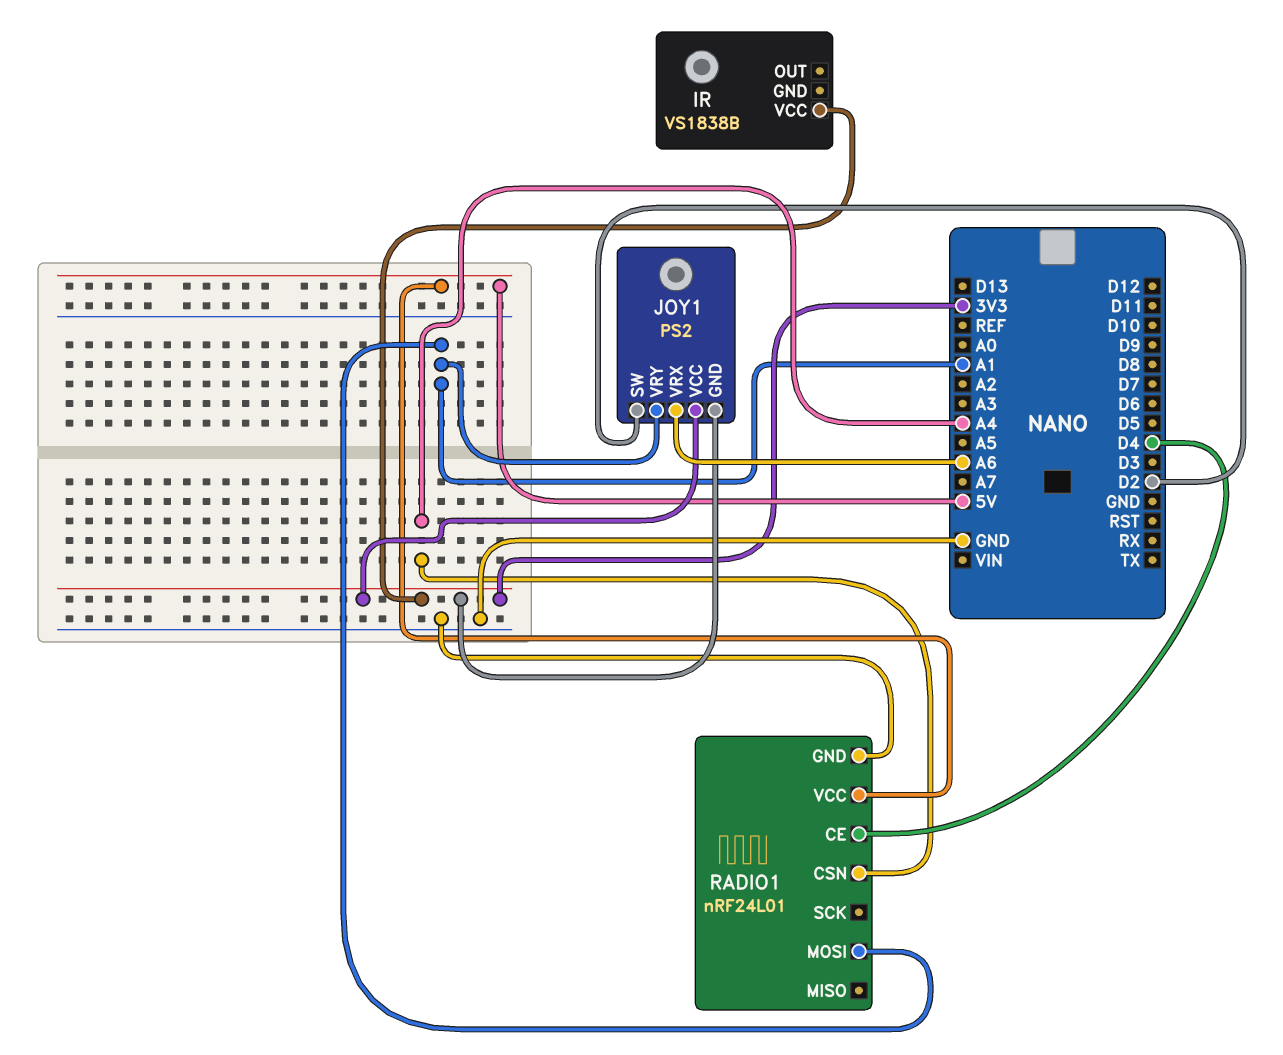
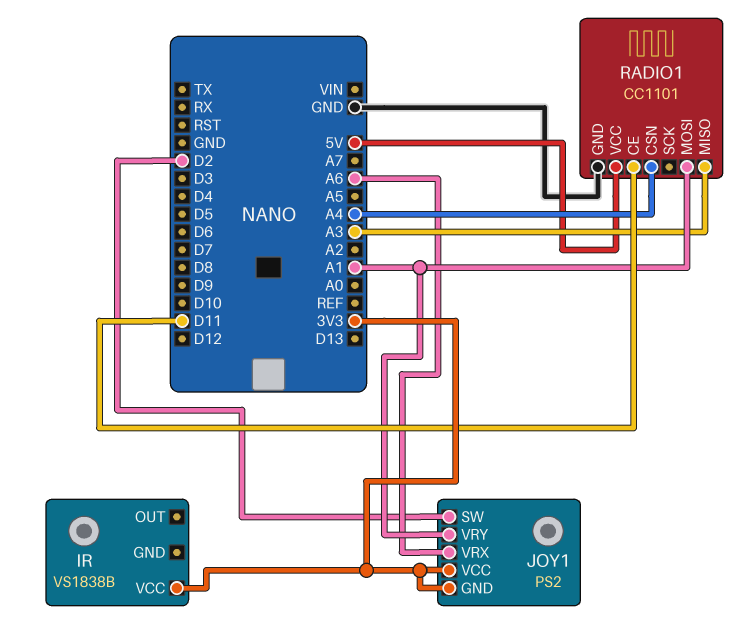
RADIO1: nRF24L01 -> CC1101
RADIO1 pin CE: D4 -> D11
RADIO1 pin MISO: none -> A3

